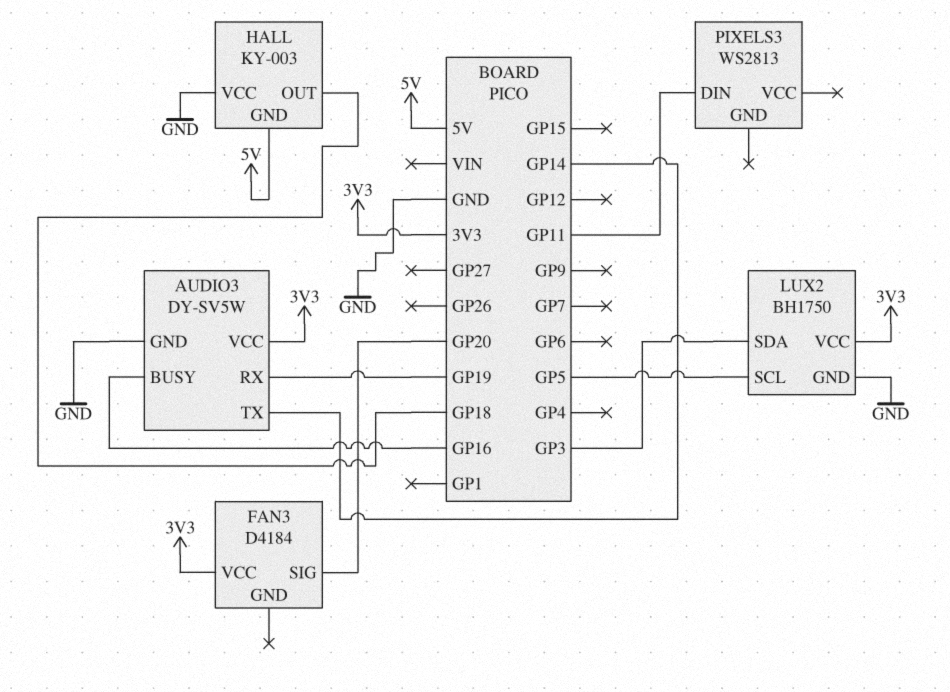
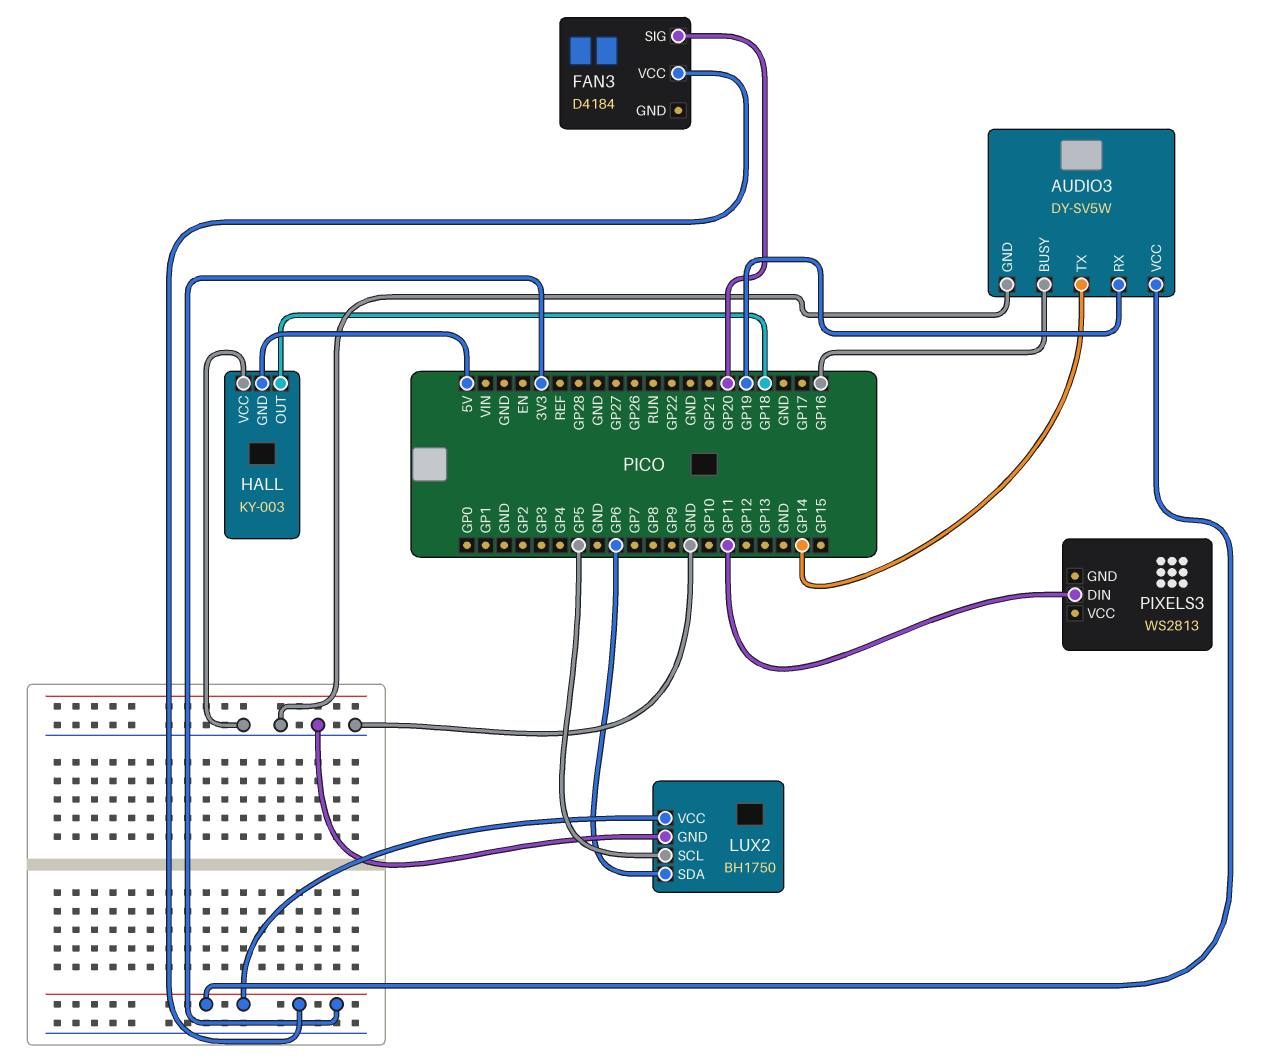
LUX2 pin SDA: GP3 -> GP6

